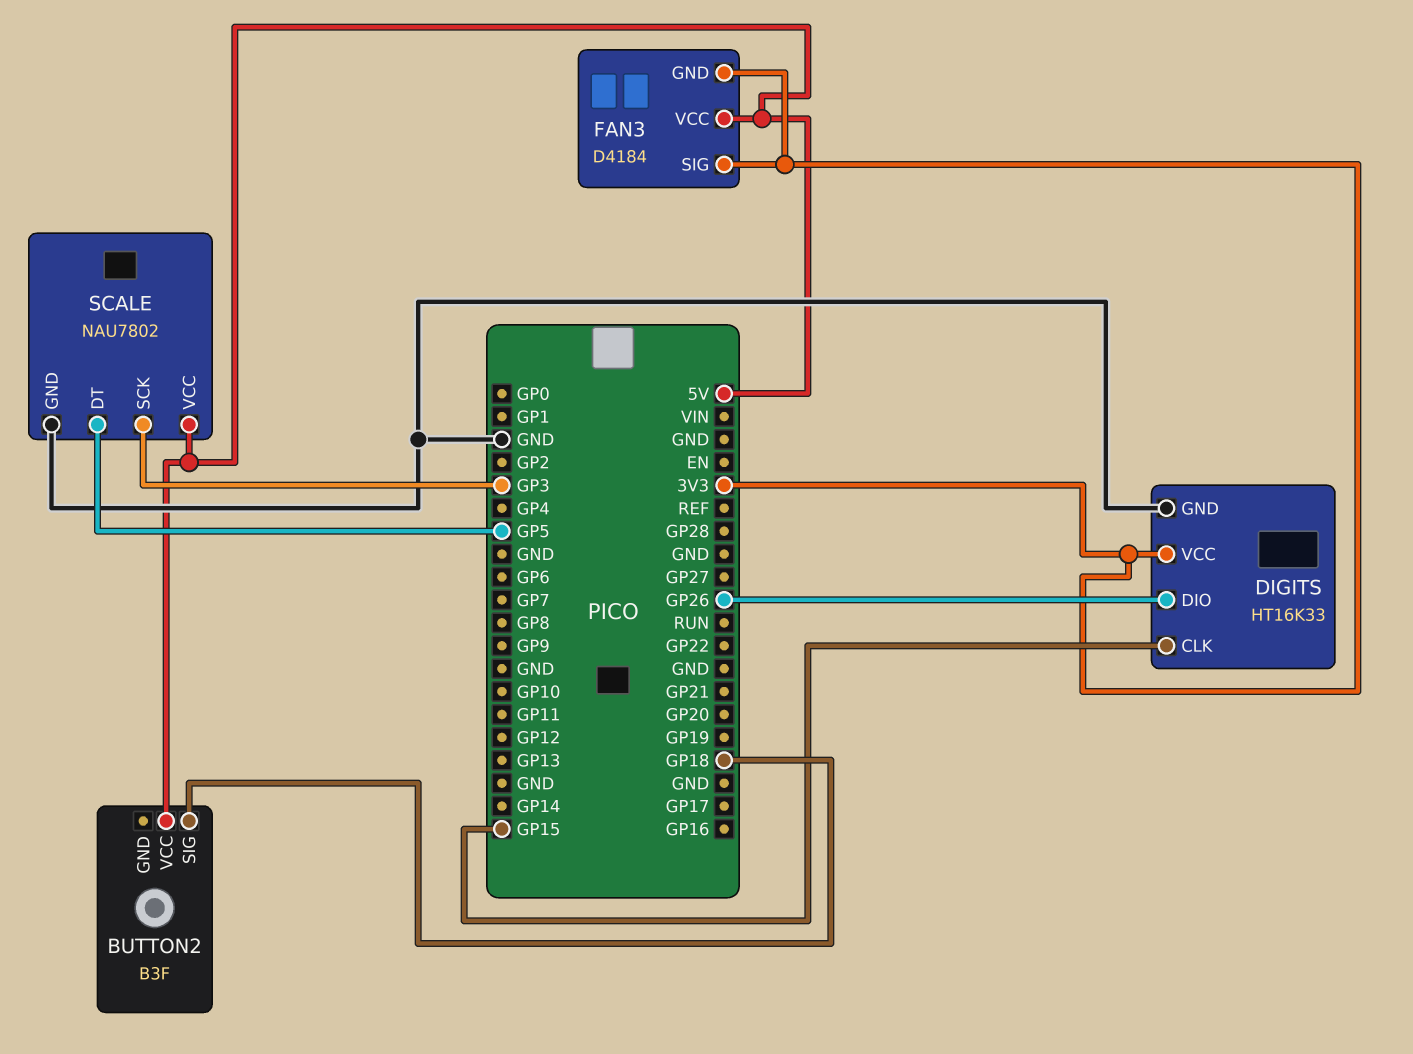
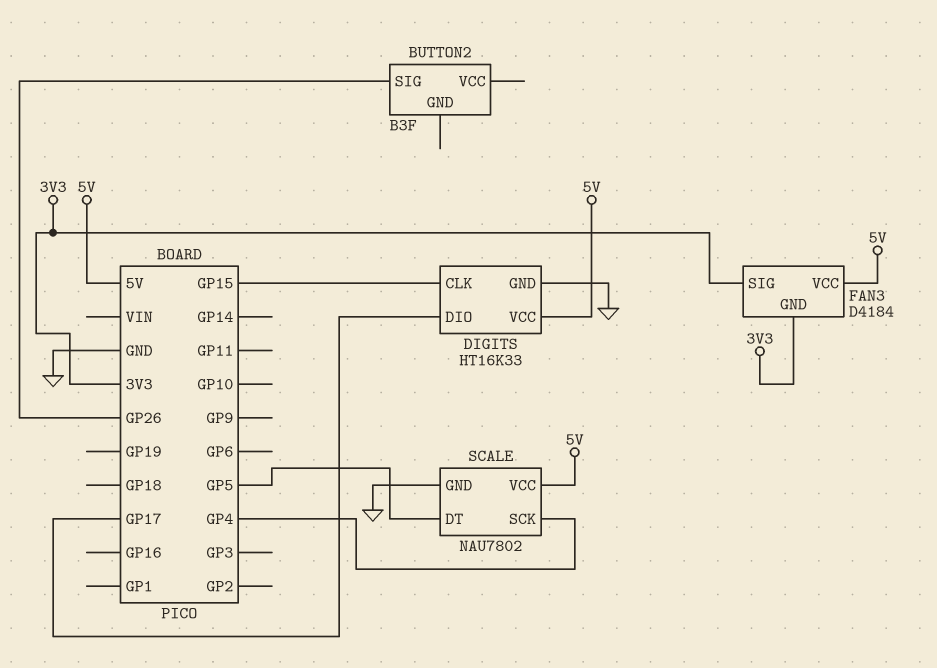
BUTTON2 pin SIG: GP18 -> GP26
BUTTON2 pin VCC: 5V -> none
DIGITS pin DIO: GP26 -> GP17
DIGITS pin VCC: 3V3 -> 5V
SCALE pin SCK: GP3 -> GP4

